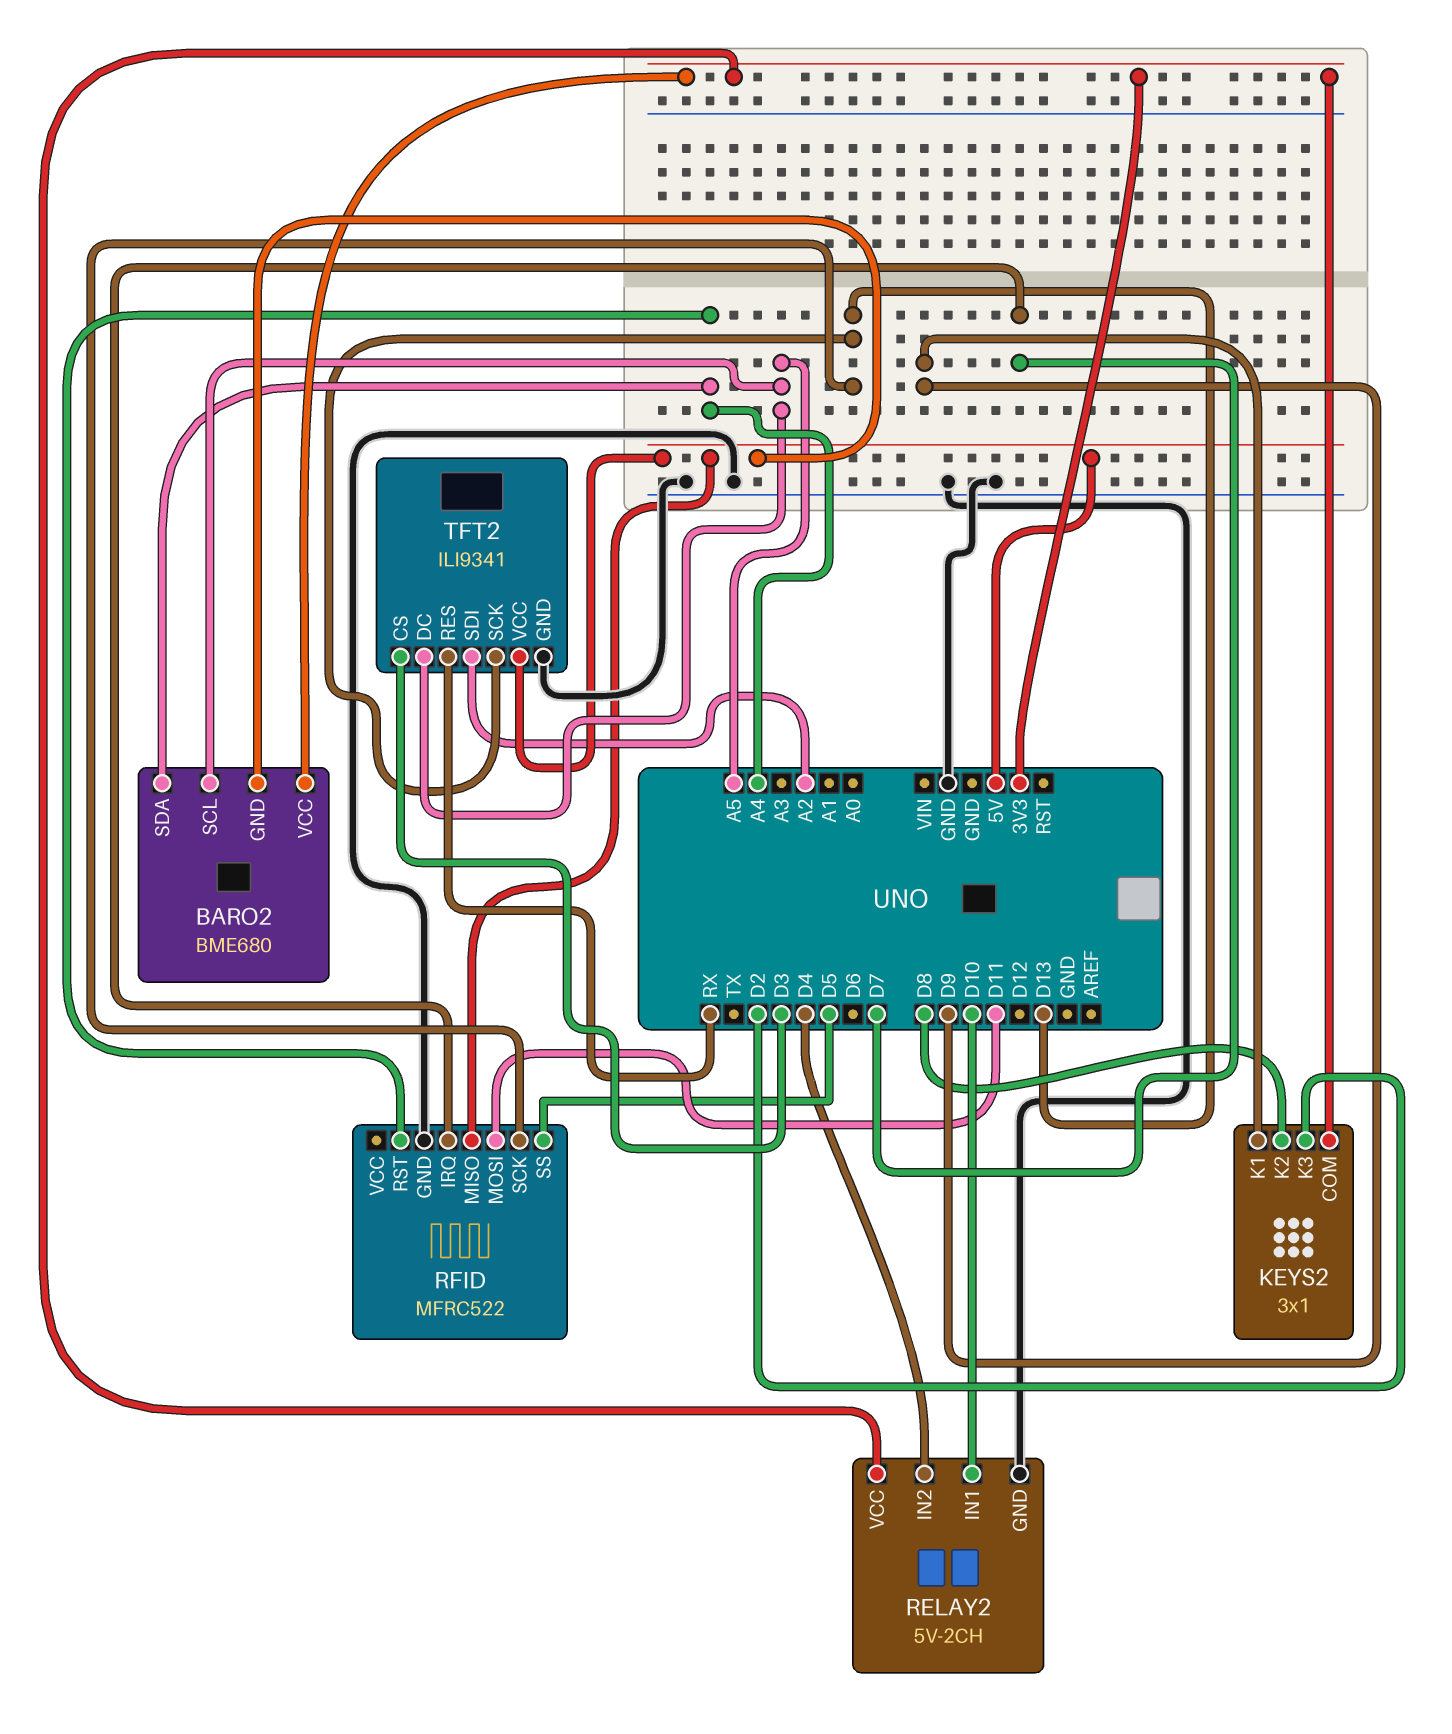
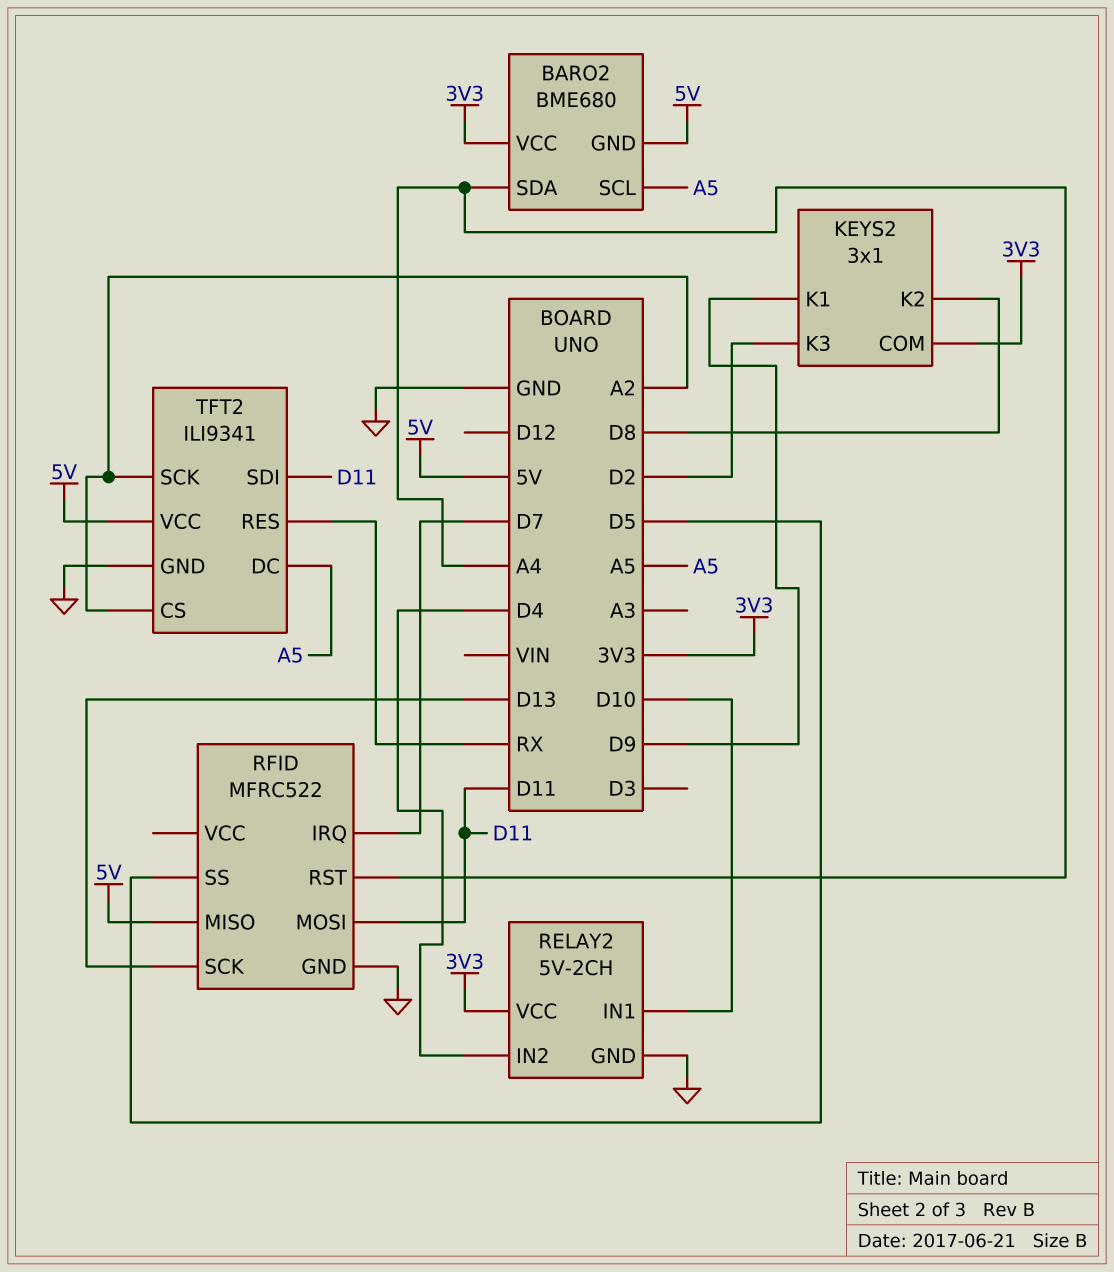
TFT2 pin CS: D3 -> A2
TFT2 pin SCK: D13 -> A2
TFT2 pin SDI: A2 -> D11

